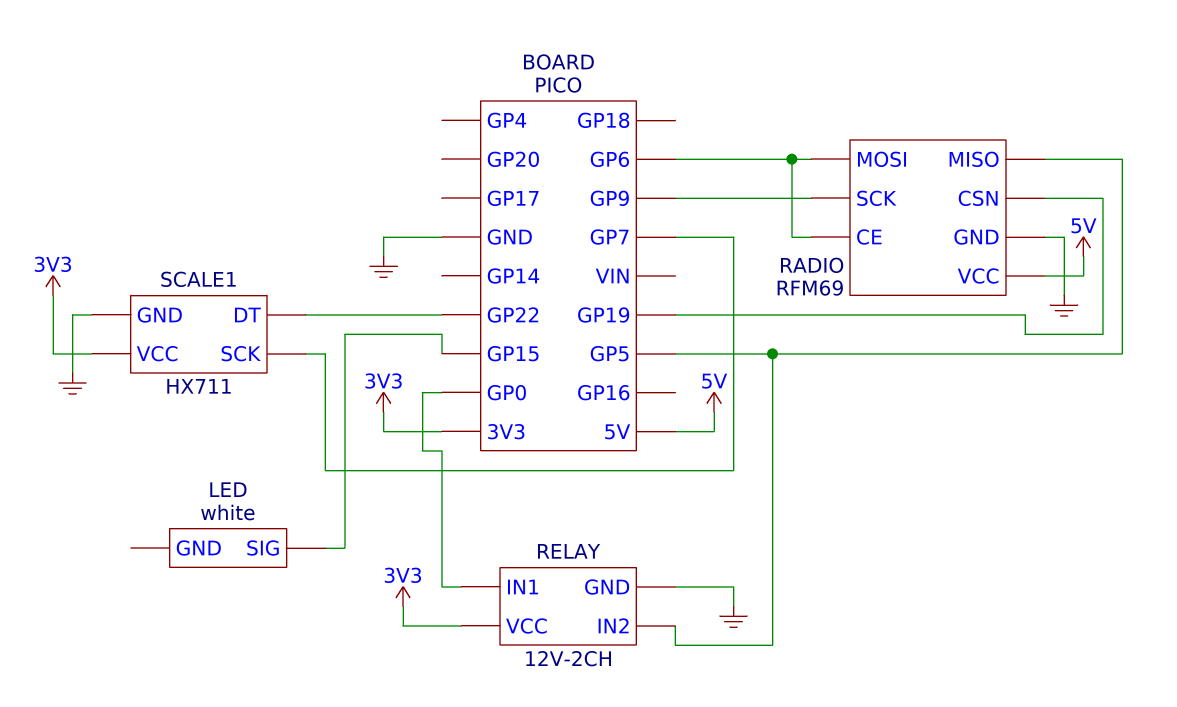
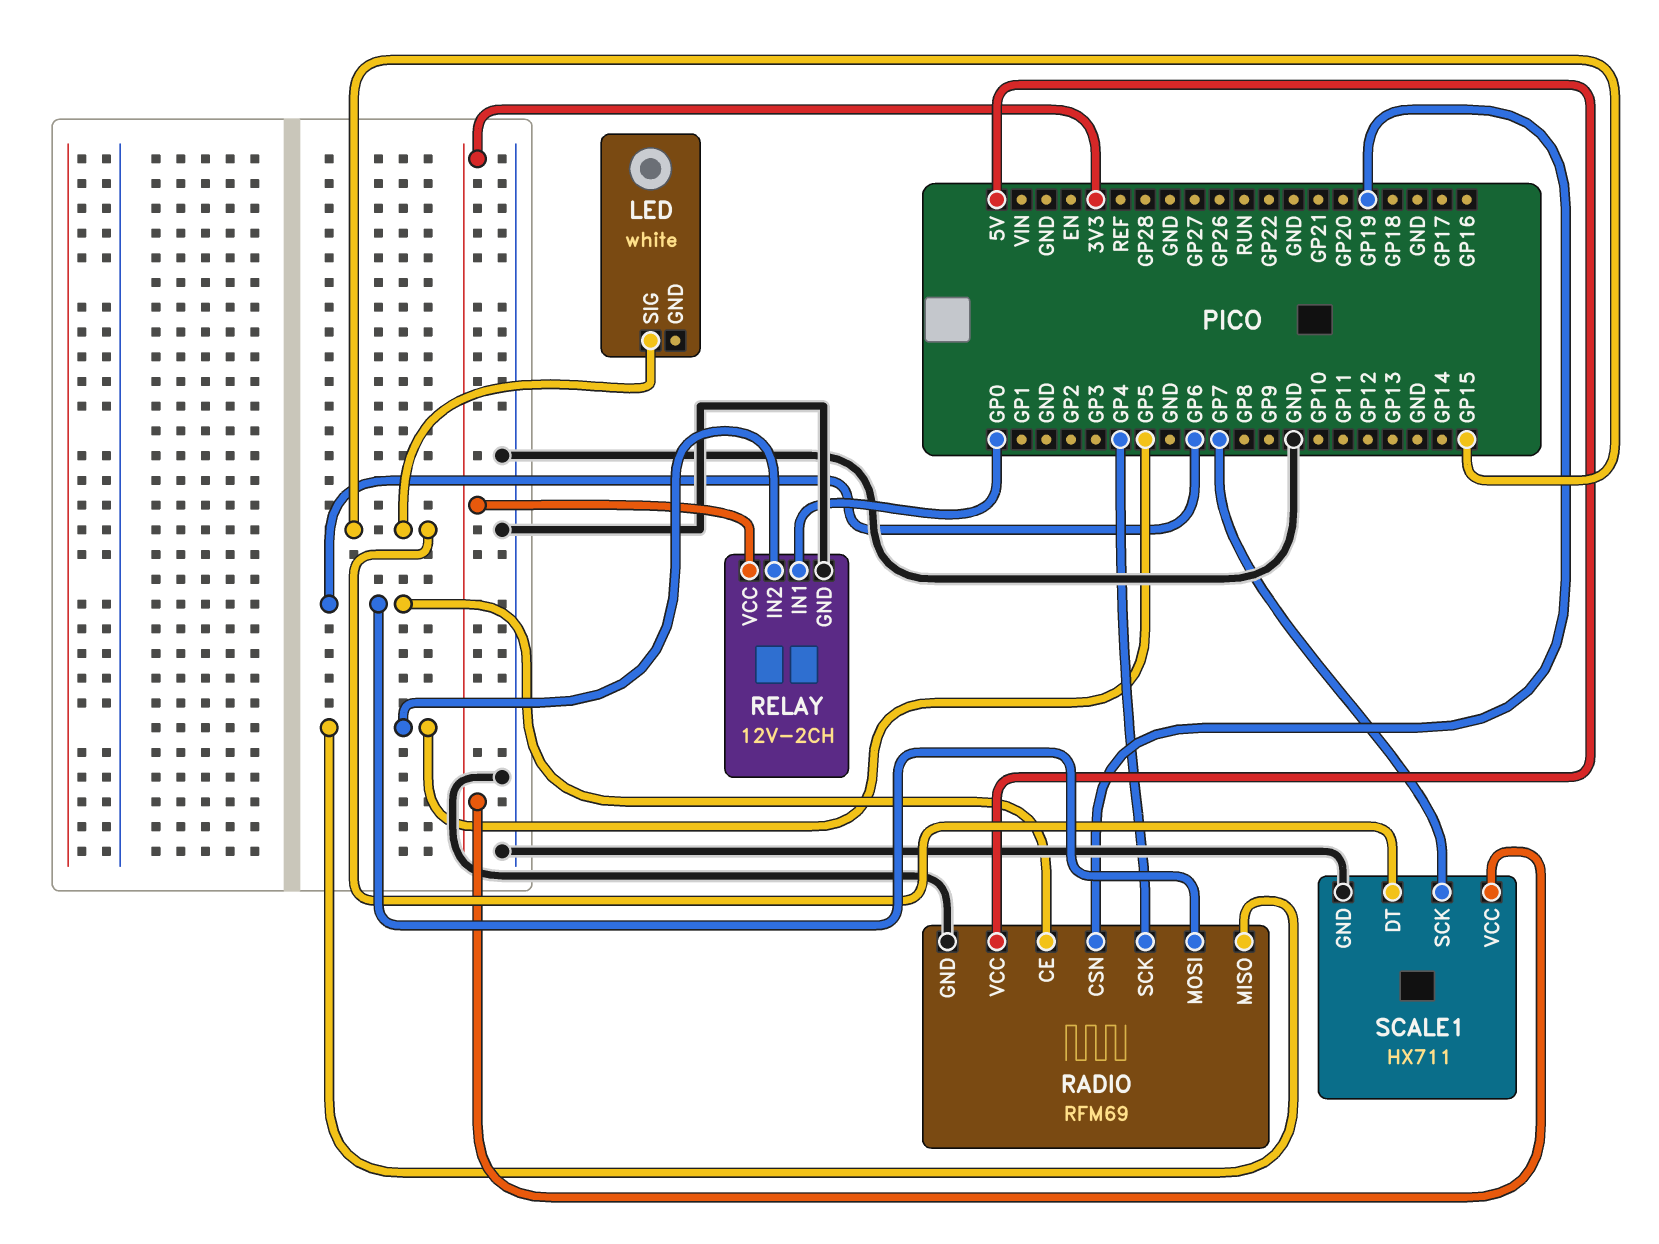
RADIO pin SCK: GP9 -> GP4
SCALE1 pin DT: GP22 -> GP15

